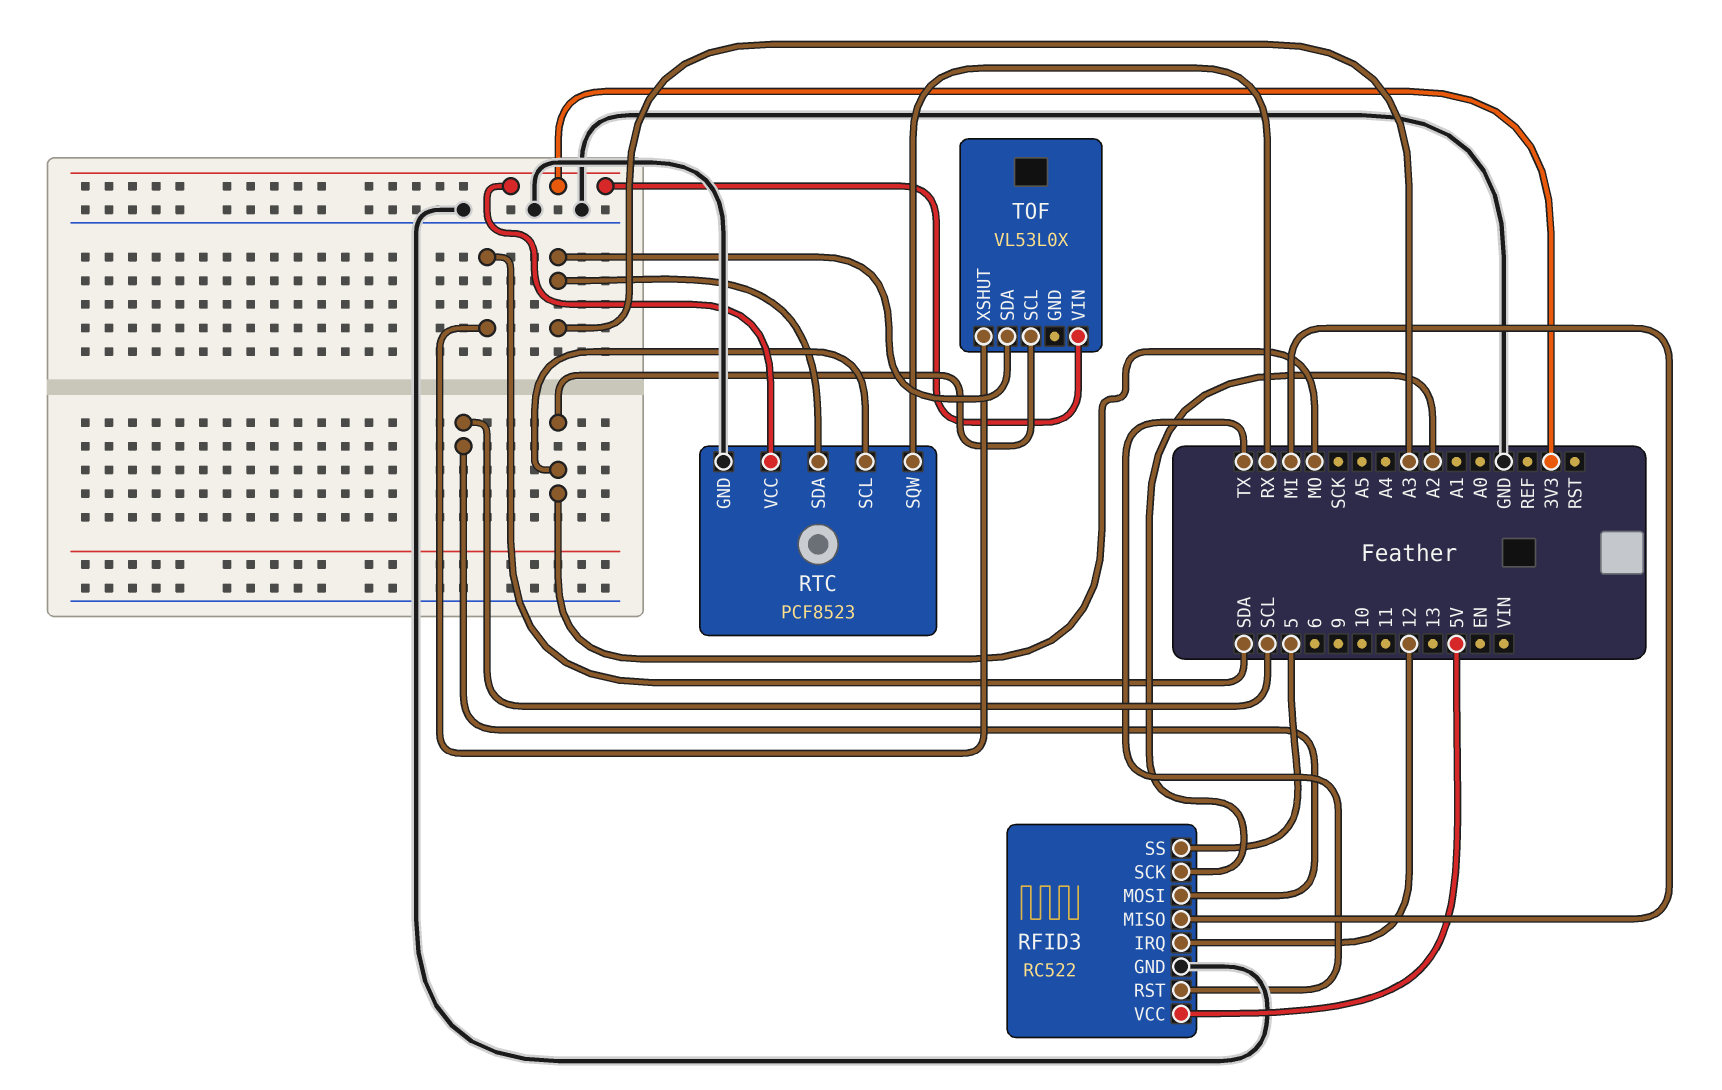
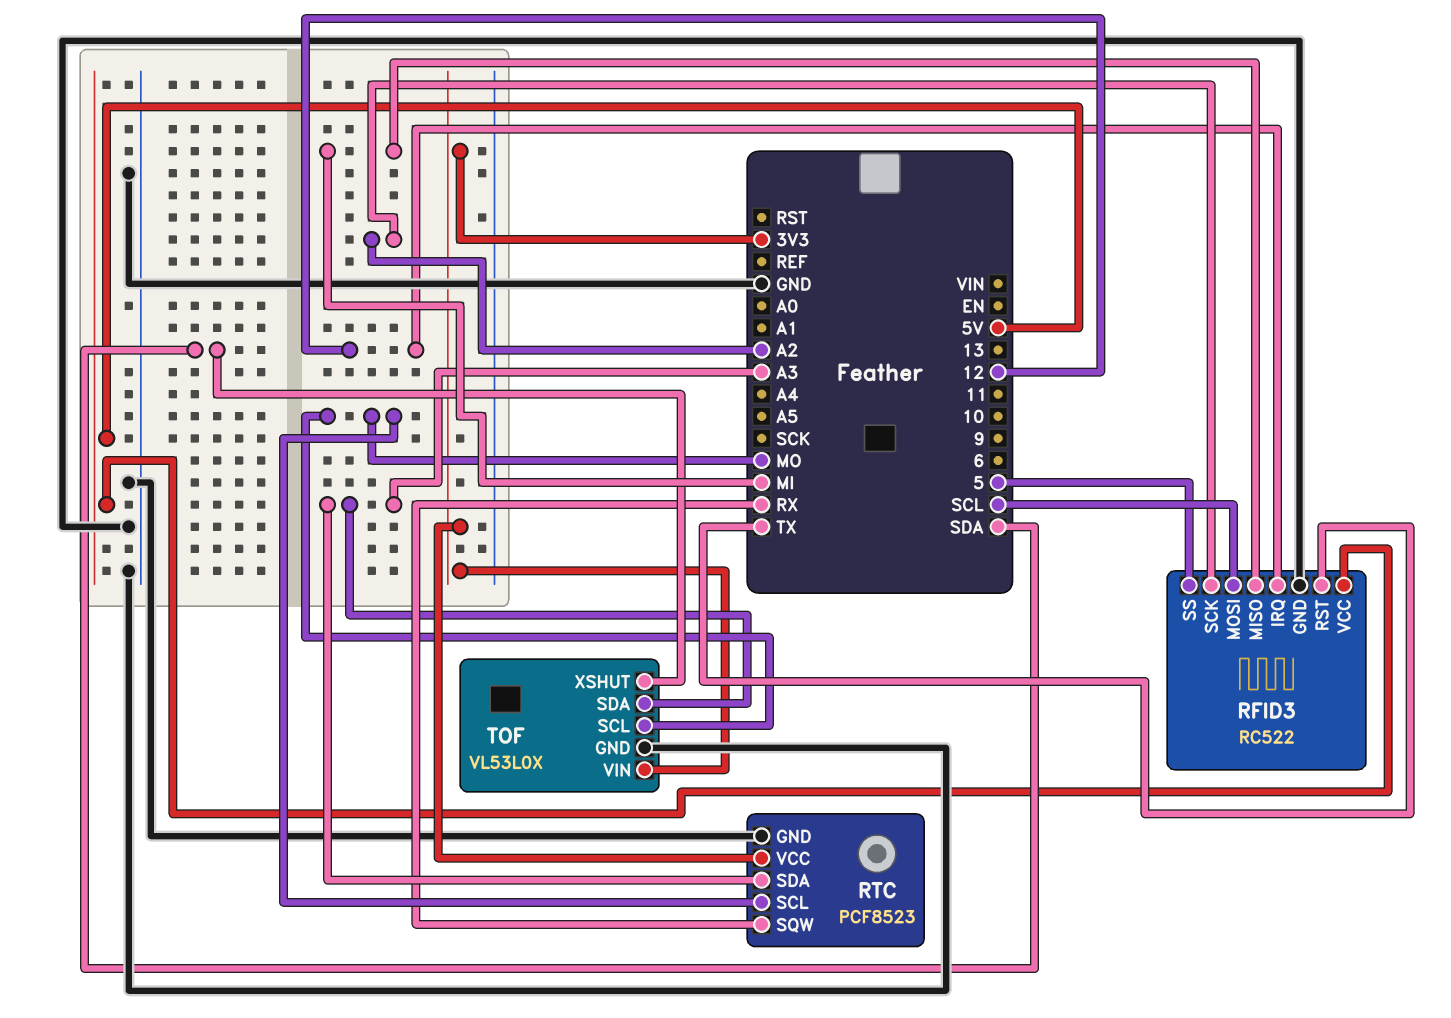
TOF pin GND: none -> GND

